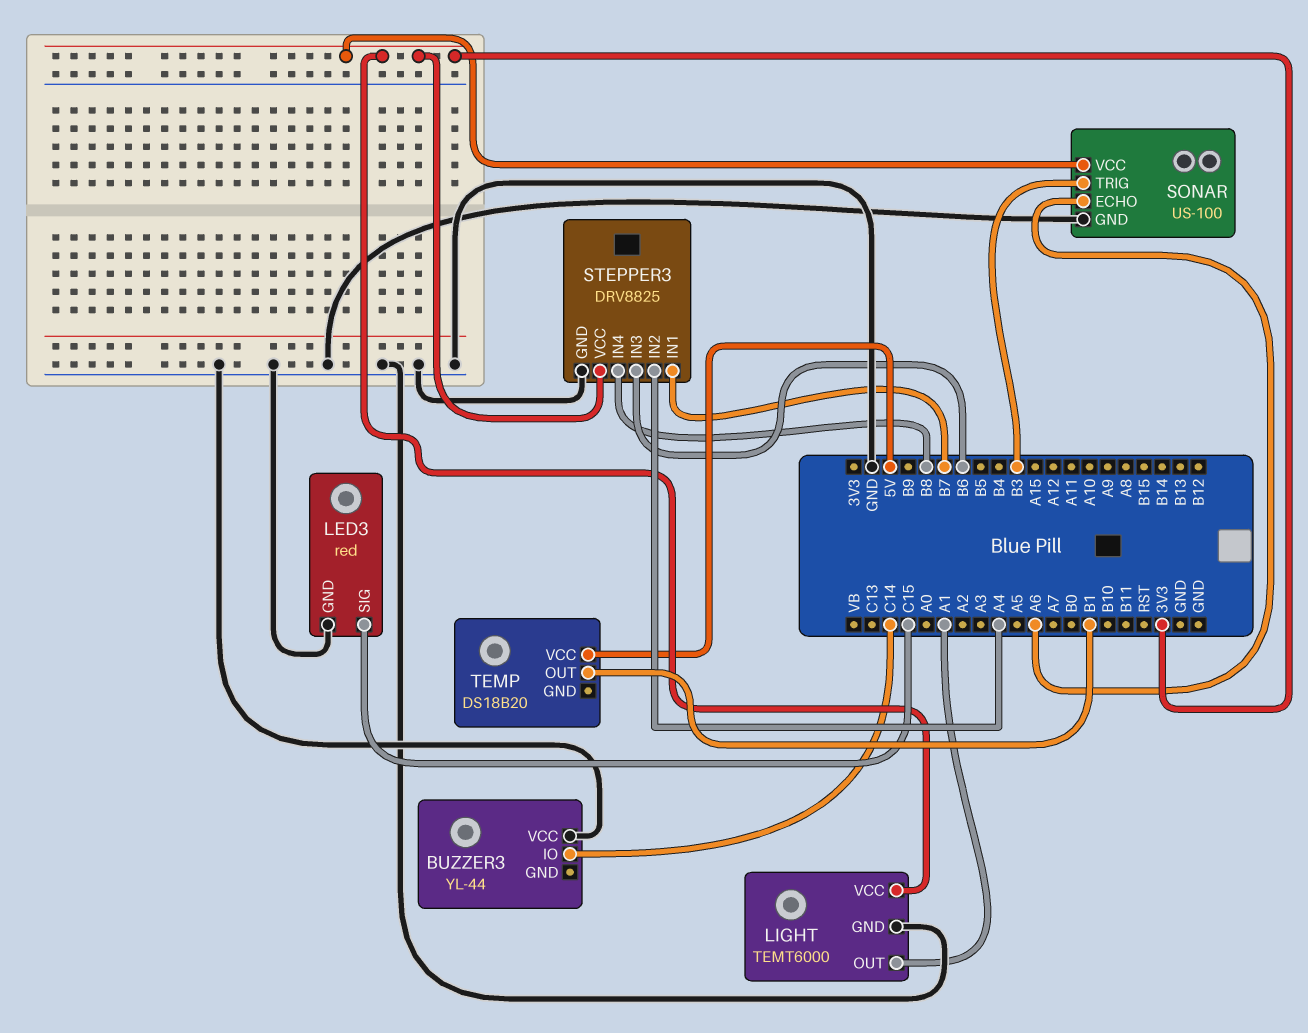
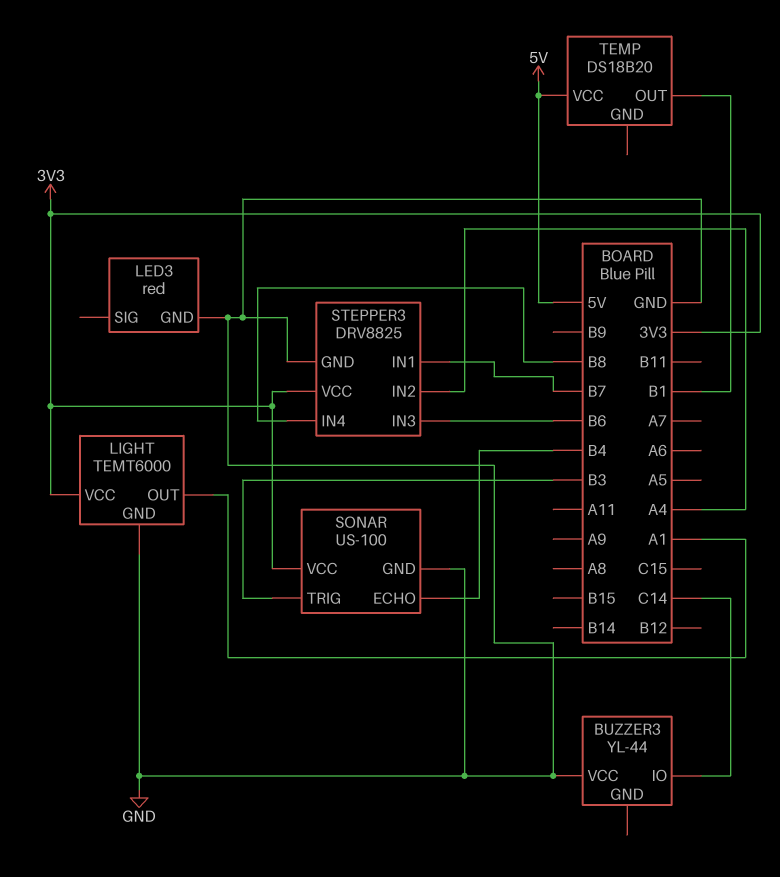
LED3 pin SIG: C15 -> none
SONAR pin ECHO: A6 -> B4

